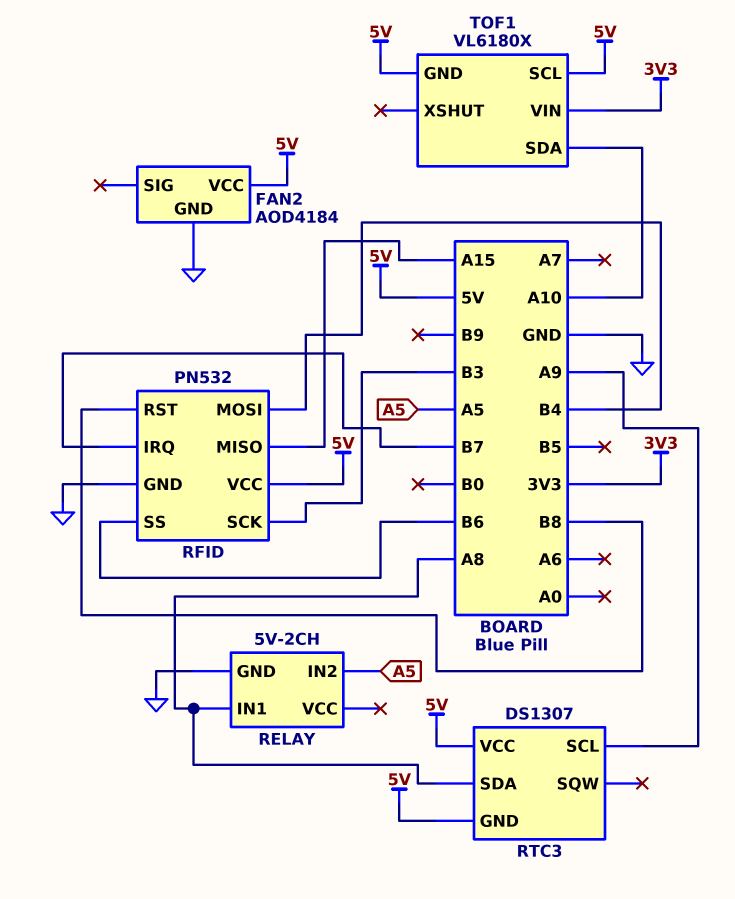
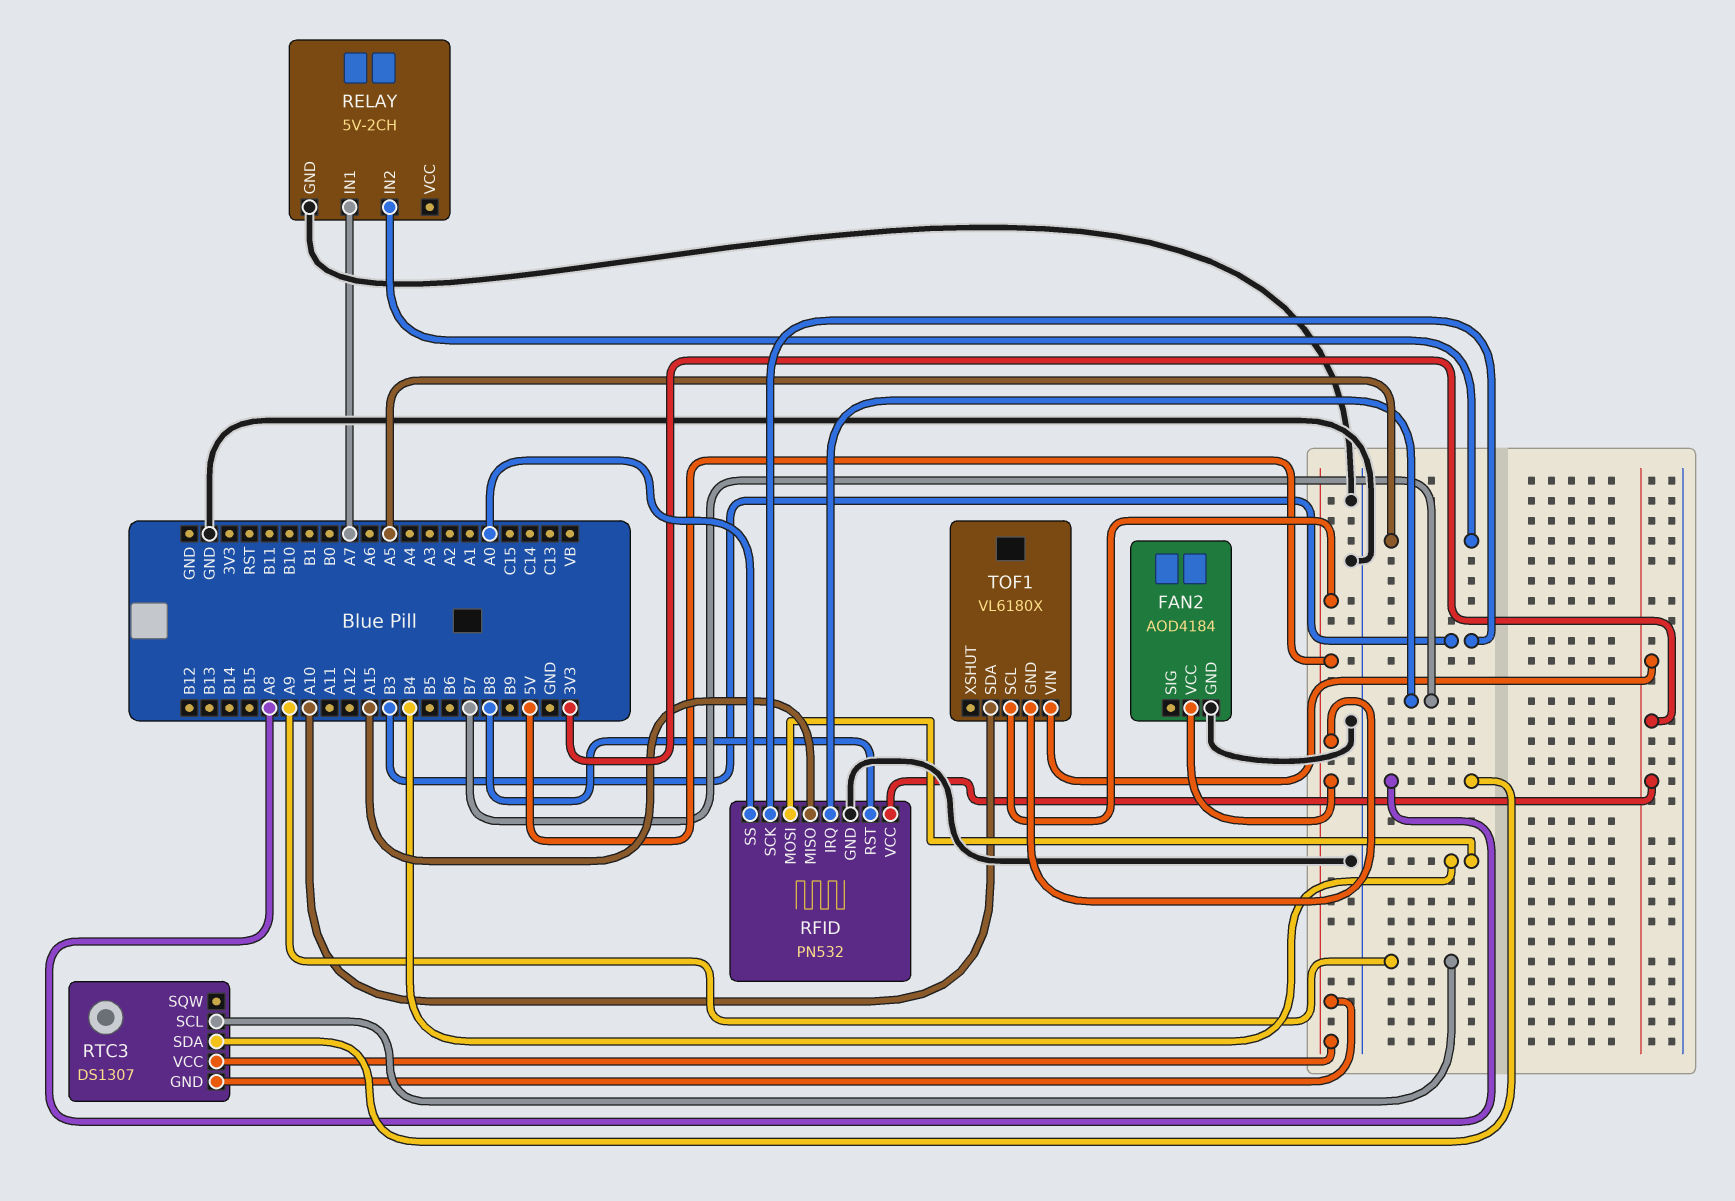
RELAY pin IN1: A8 -> A7
RFID pin SS: B6 -> A0
RFID pin VCC: 5V -> 3V3

